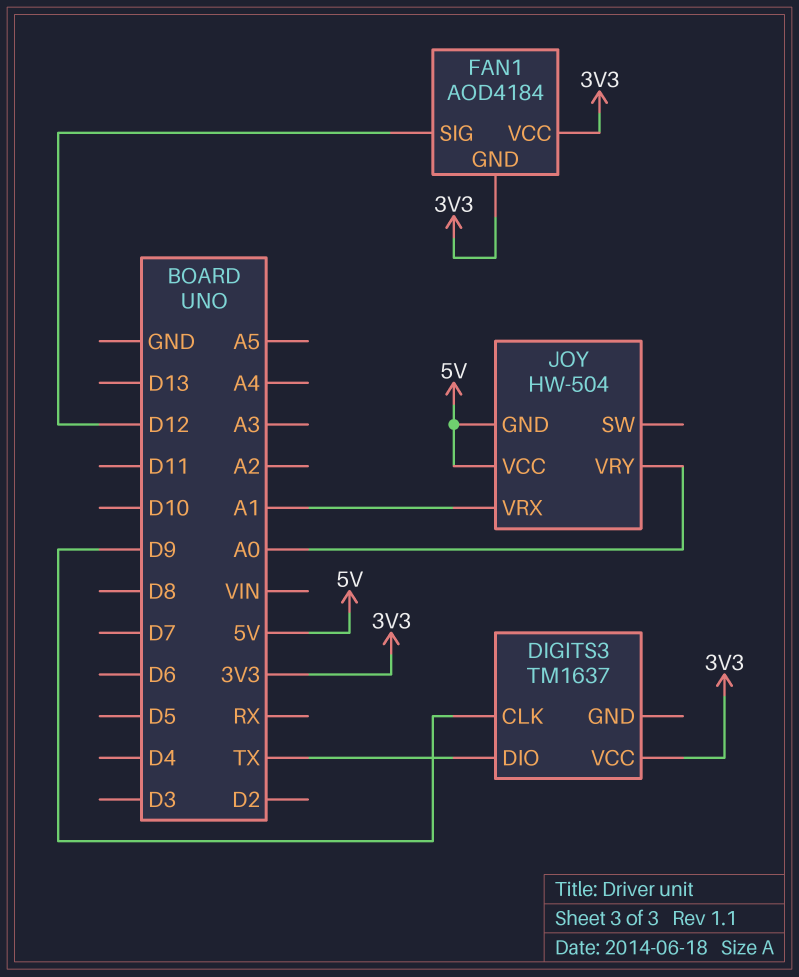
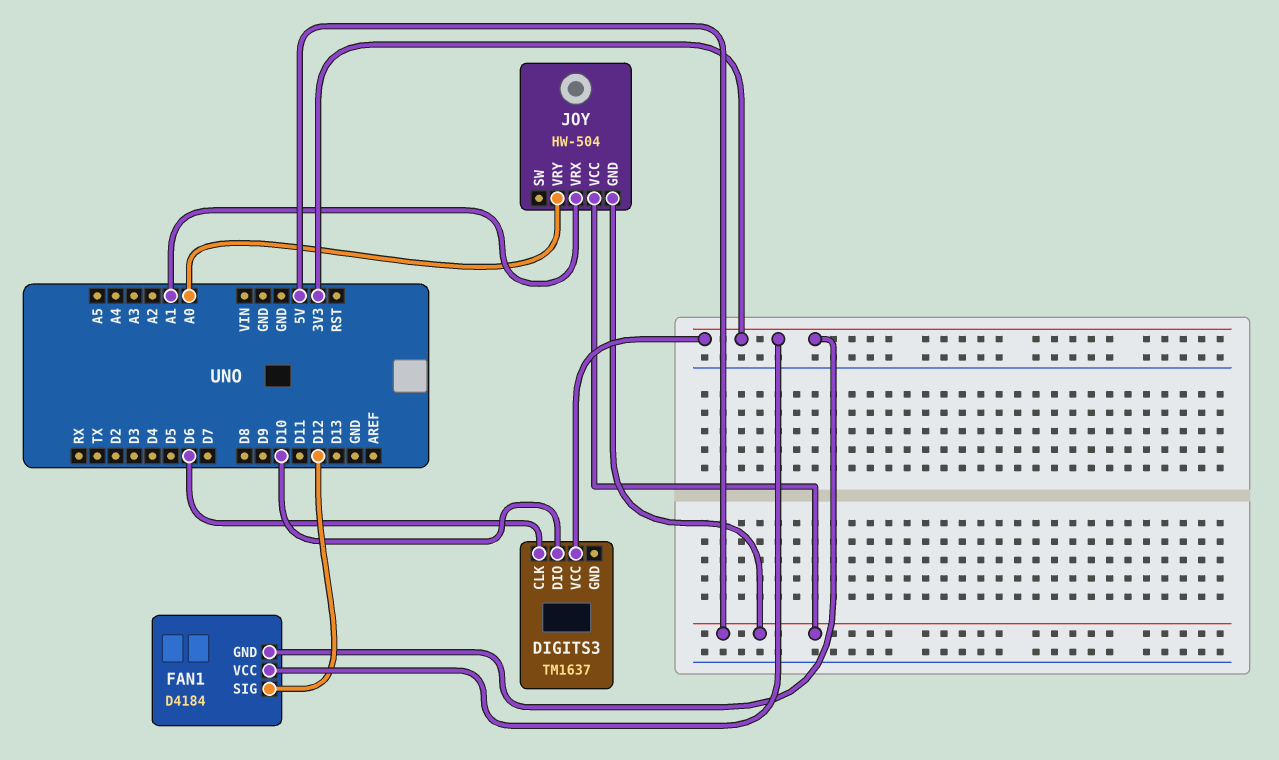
DIGITS3 pin CLK: D9 -> D6
DIGITS3 pin DIO: TX -> D10
FAN1: AOD4184 -> D4184

